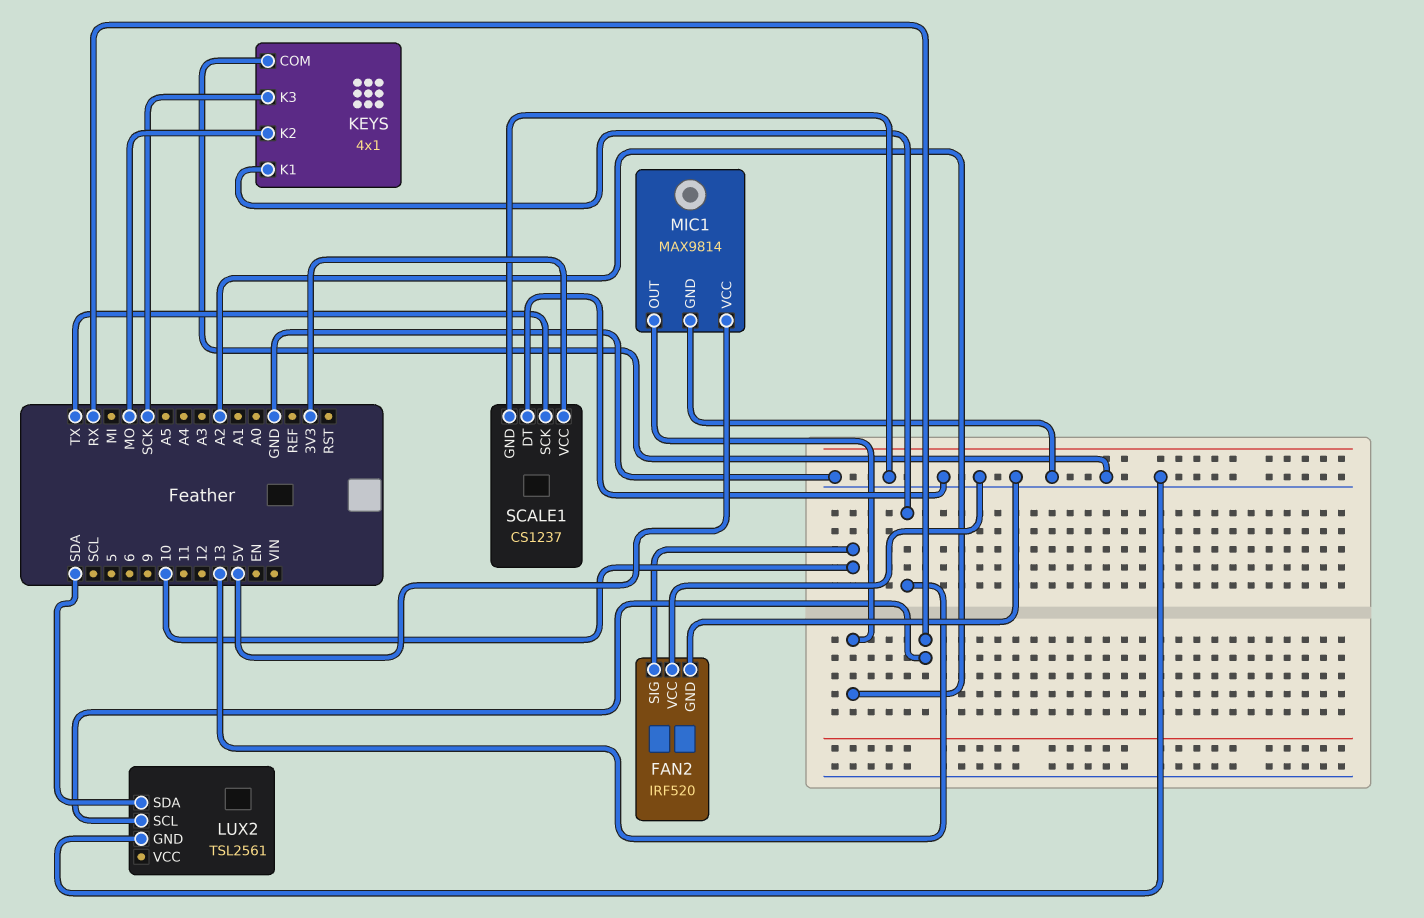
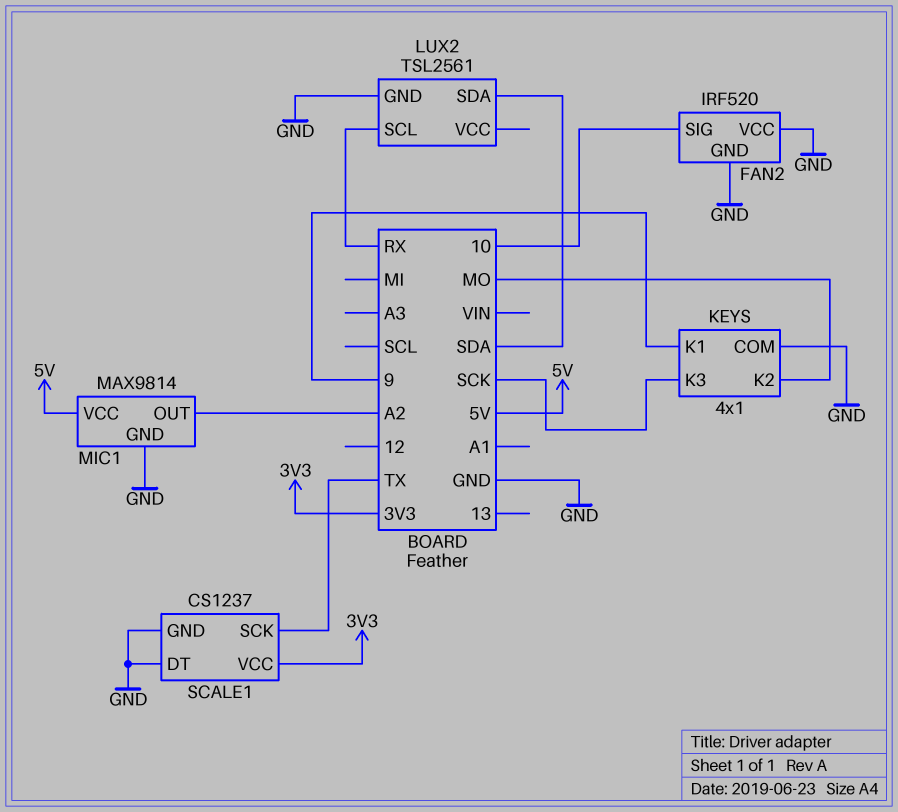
KEYS pin K1: 13 -> 9

